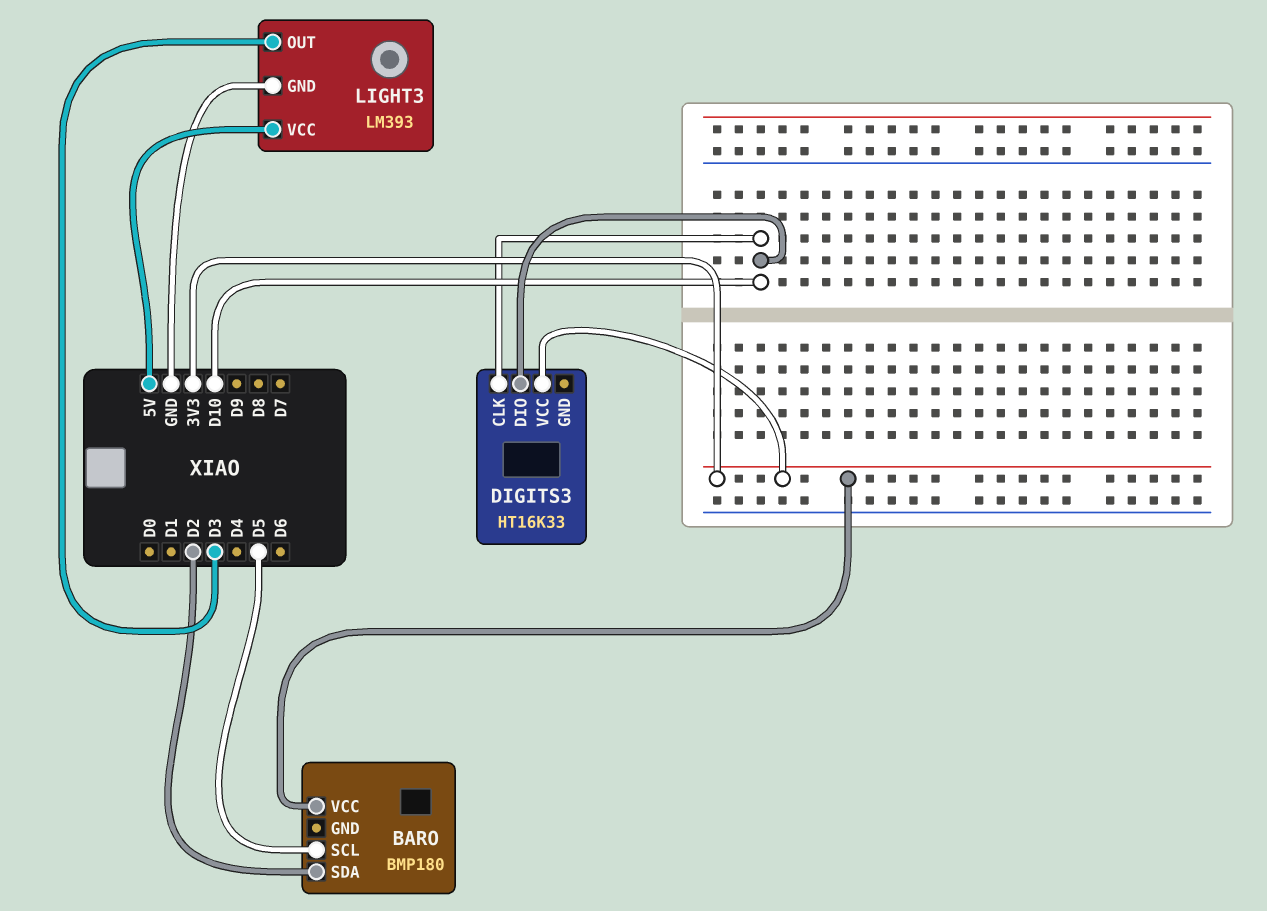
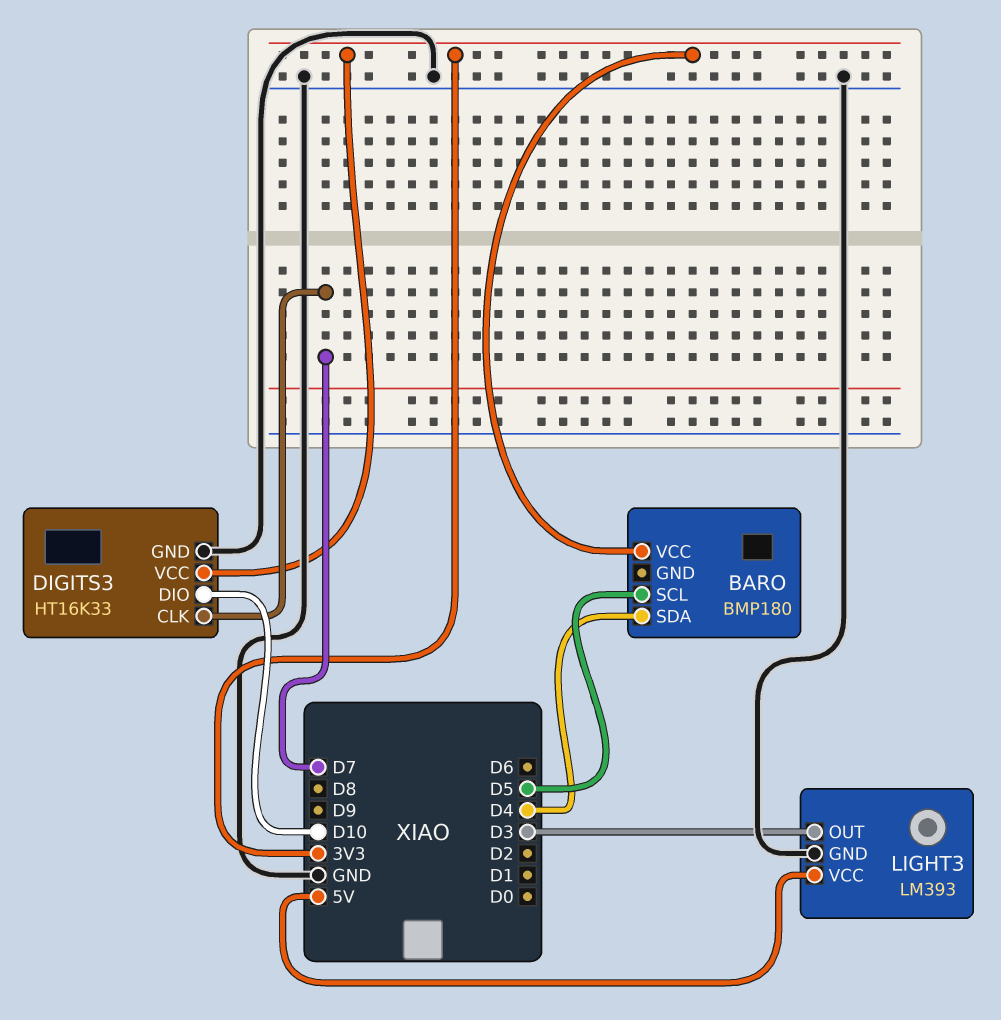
BARO pin SDA: D2 -> D4
DIGITS3 pin CLK: D10 -> D7
DIGITS3 pin GND: none -> GND

